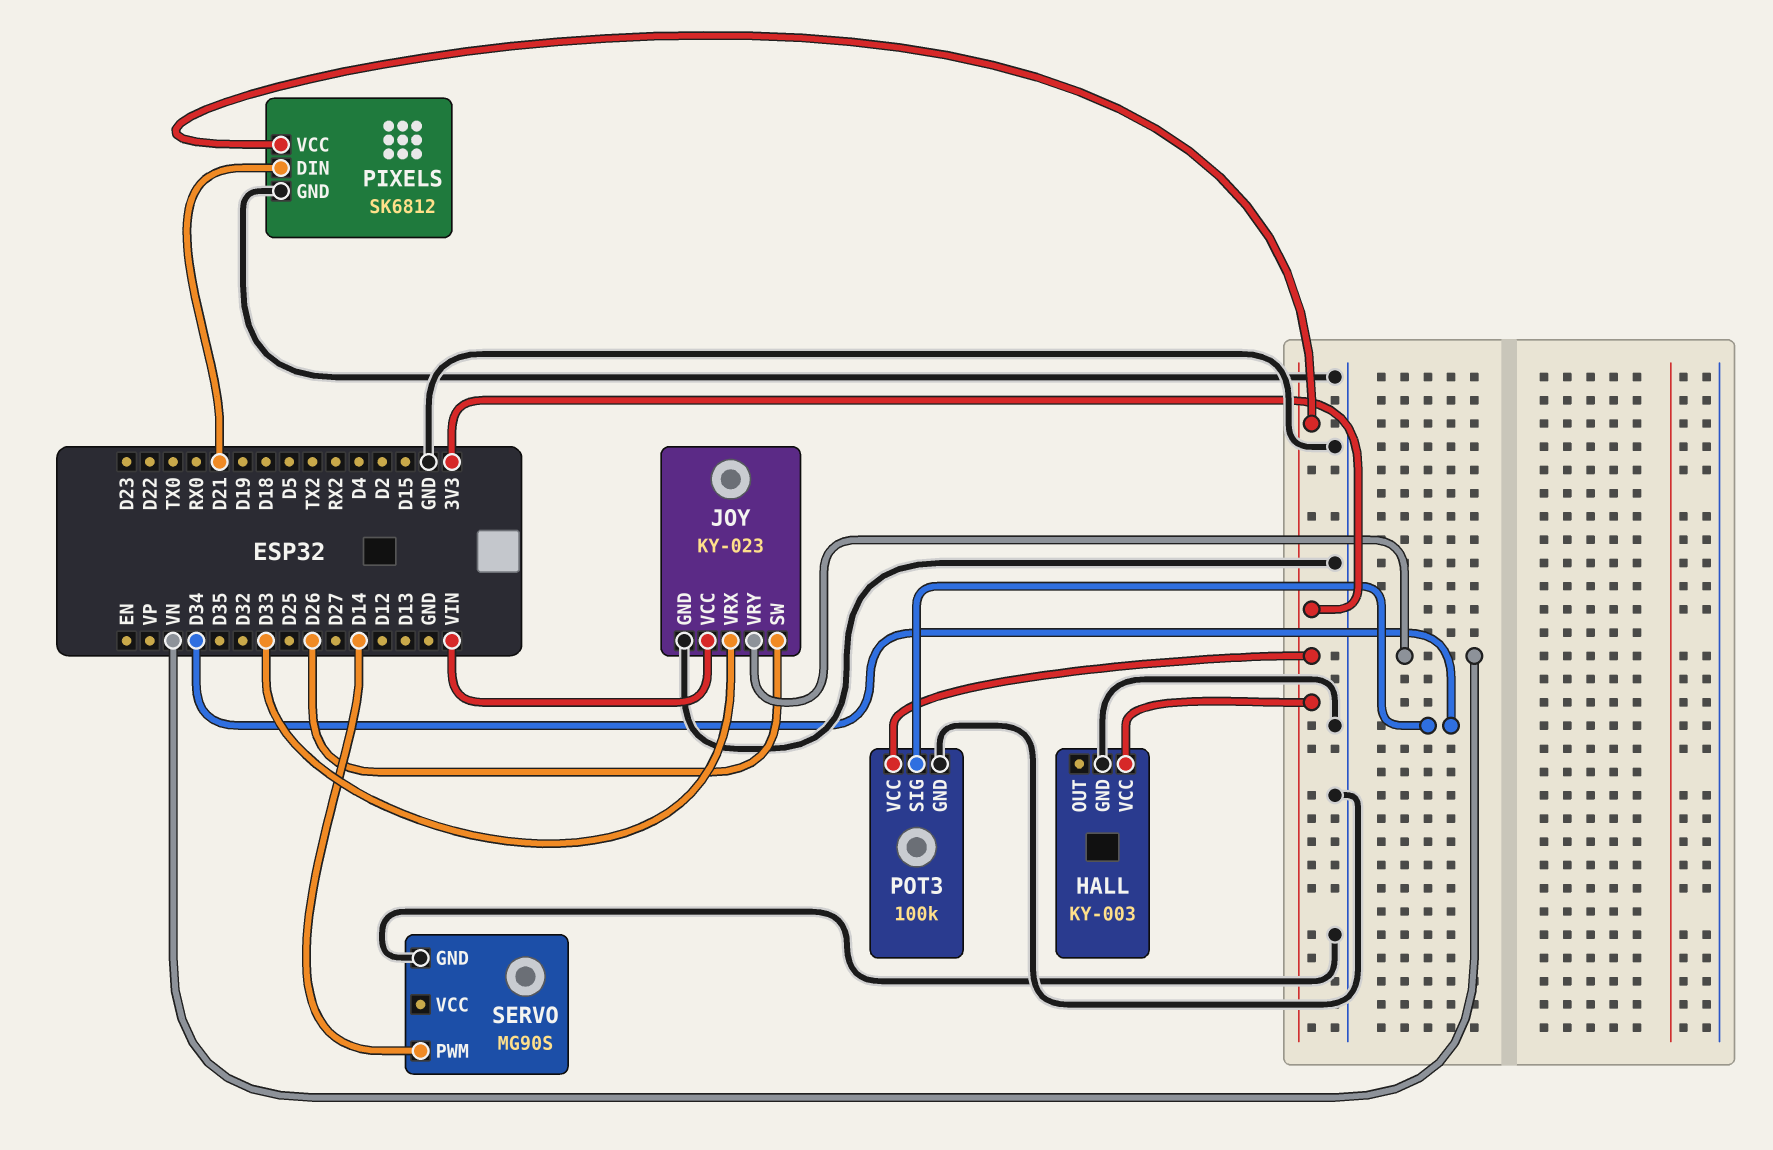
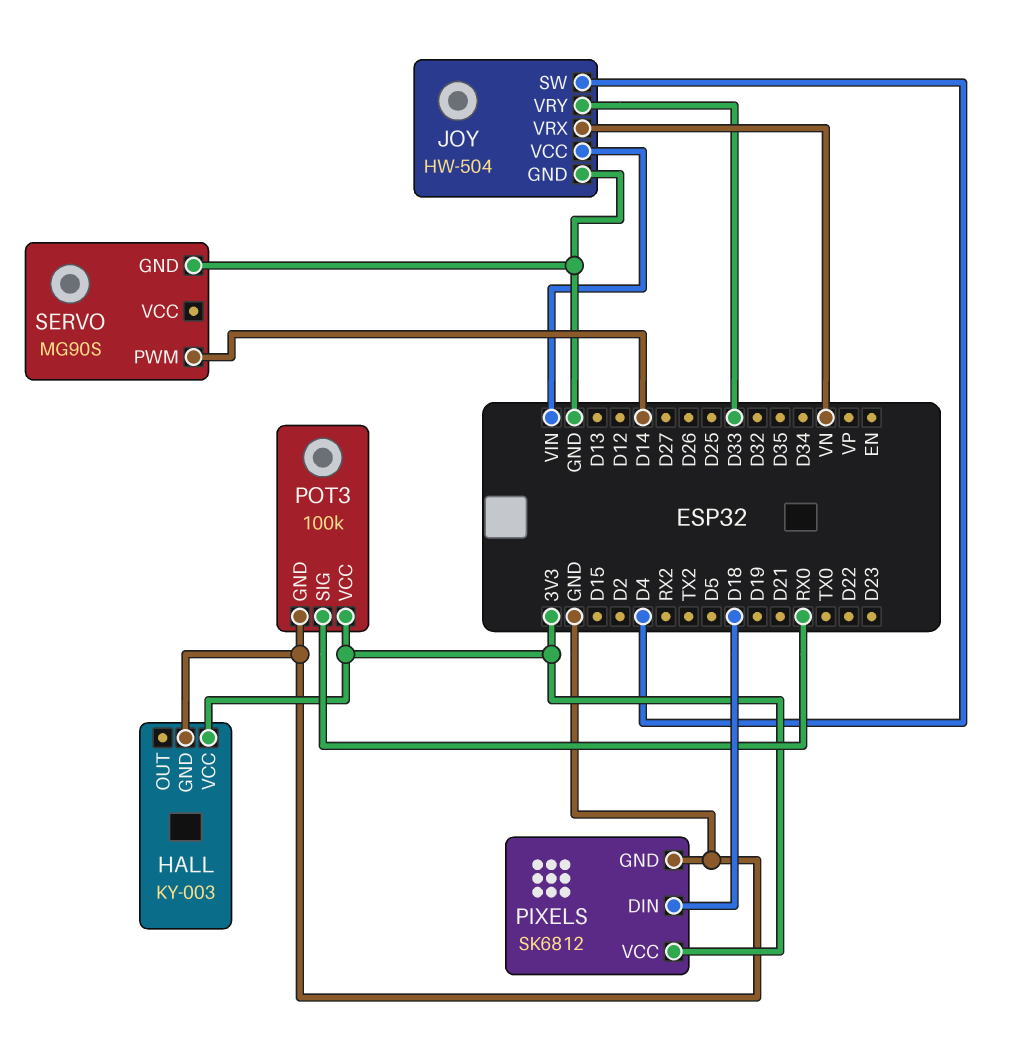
JOY: KY-023 -> HW-504
JOY pin SW: D26 -> D4
JOY pin VRX: D33 -> VN
JOY pin VRY: VN -> D33
PIXELS pin DIN: D21 -> D18
POT3 pin SIG: D34 -> RX0

